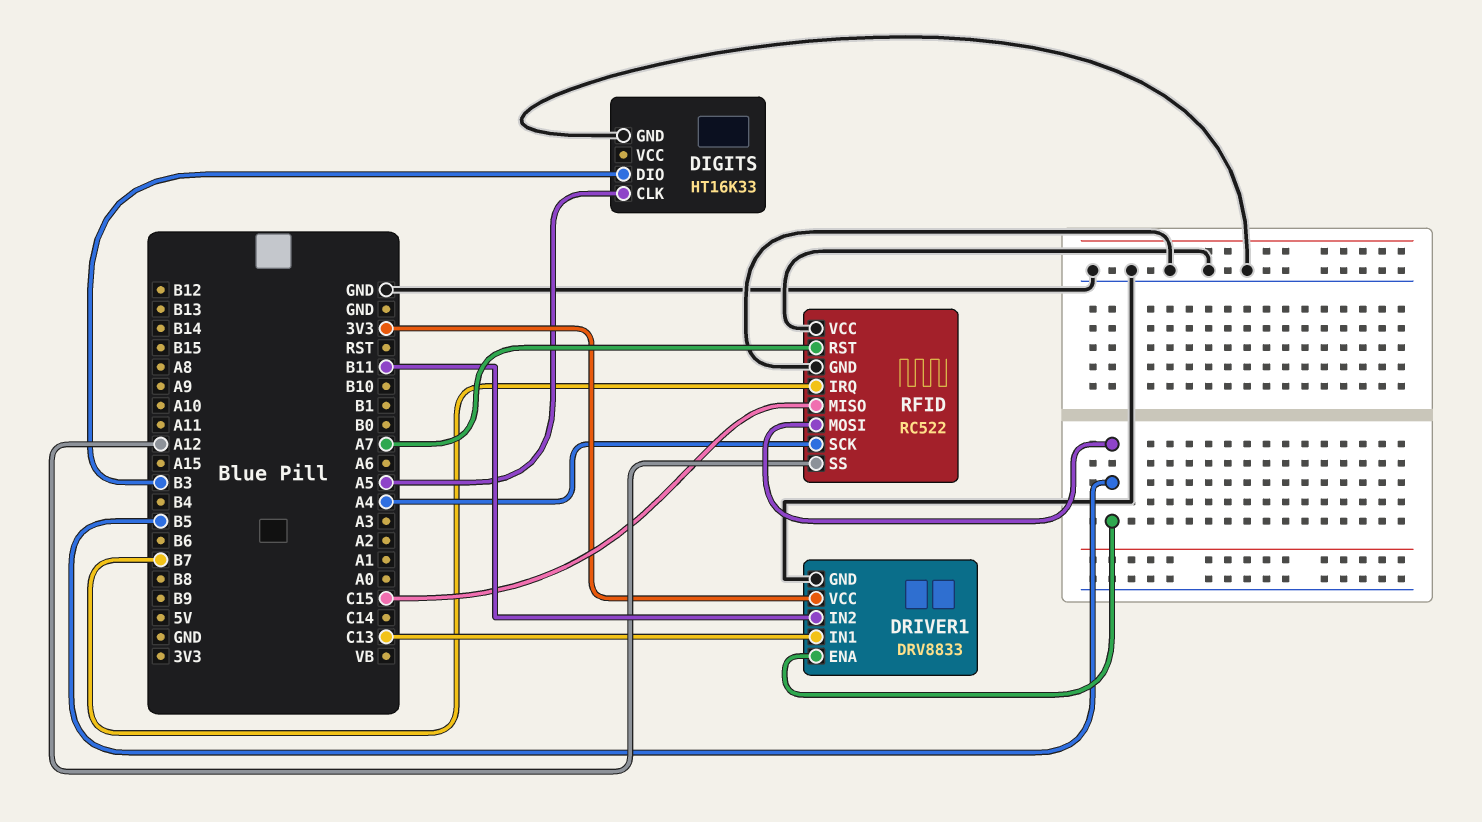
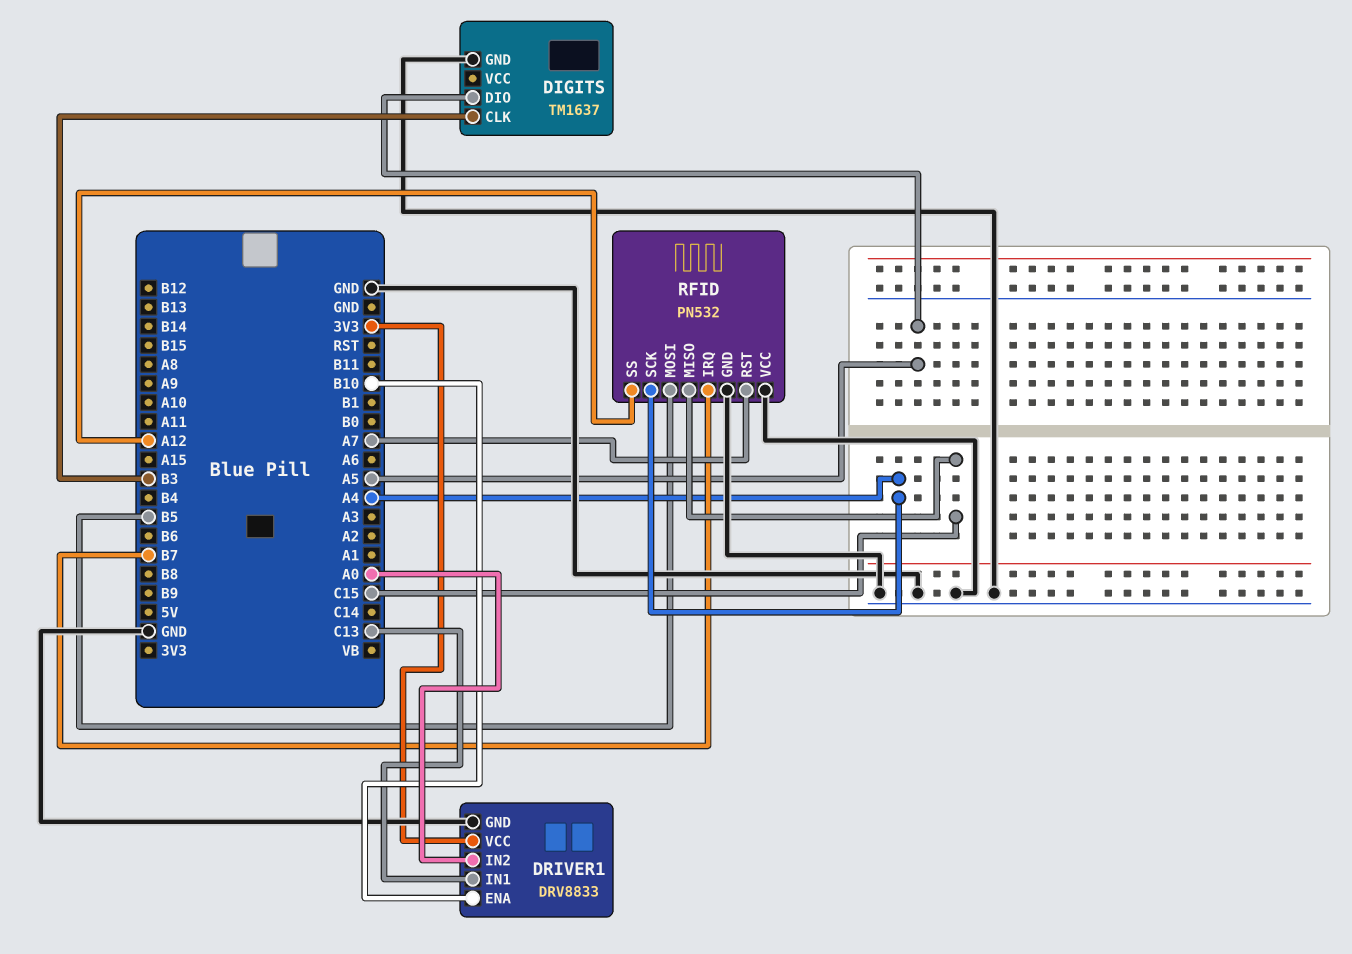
DIGITS: HT16K33 -> TM1637
DIGITS pin CLK: A5 -> B3
DIGITS pin DIO: B3 -> A5
DRIVER1 pin ENA: B5 -> B10
DRIVER1 pin IN2: B11 -> A0
RFID: RC522 -> PN532

